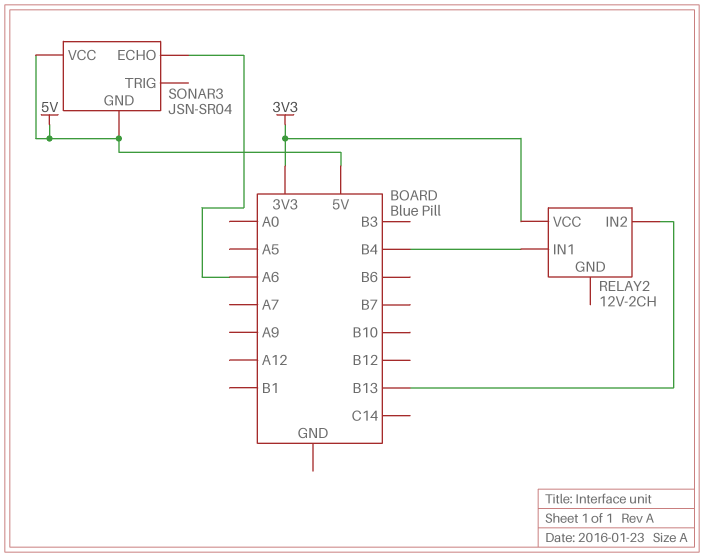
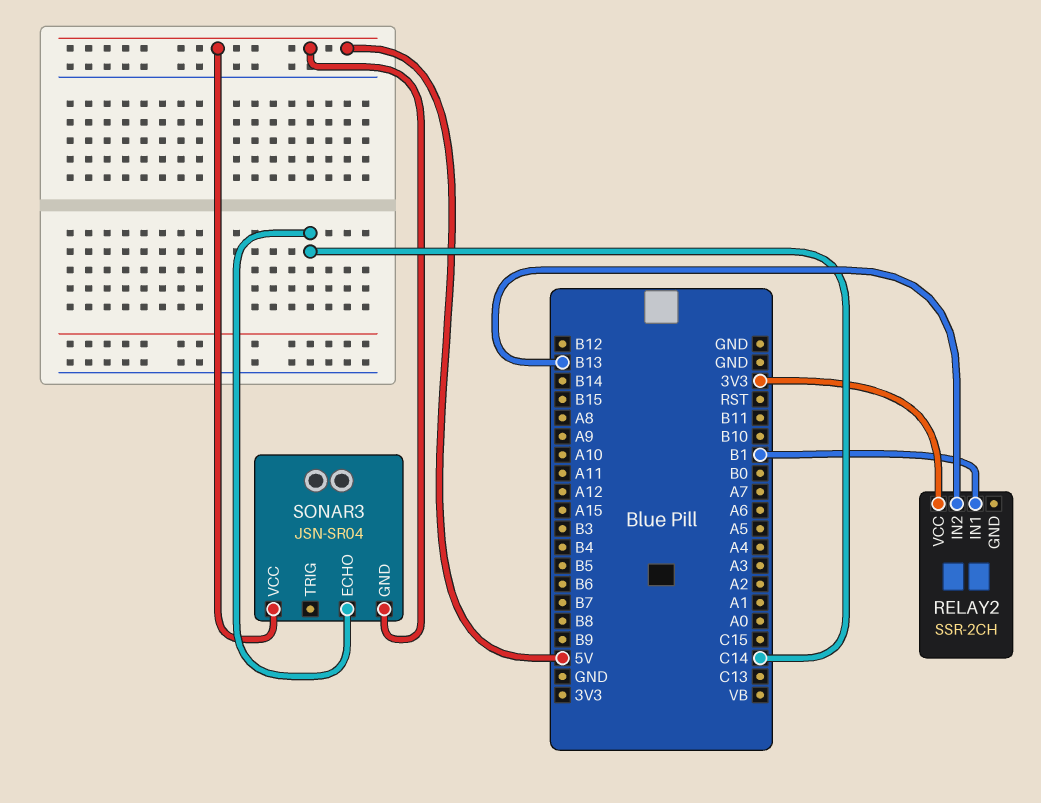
RELAY2: 12V-2CH -> SSR-2CH
RELAY2 pin IN1: B4 -> B1
SONAR3 pin ECHO: A6 -> C14

